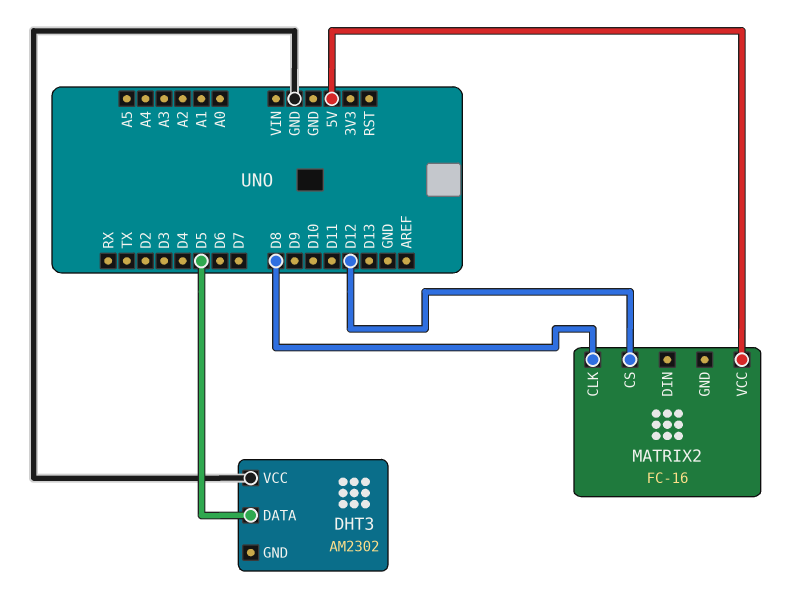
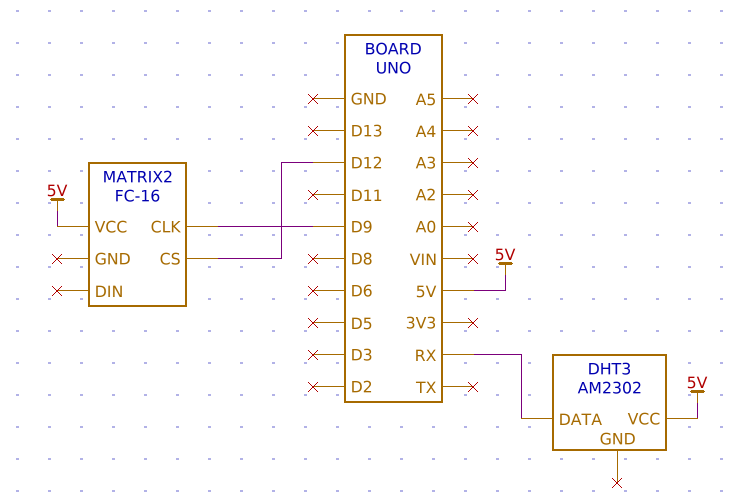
DHT3 pin DATA: D5 -> RX
DHT3 pin VCC: GND -> 5V
MATRIX2 pin CLK: D8 -> D9

